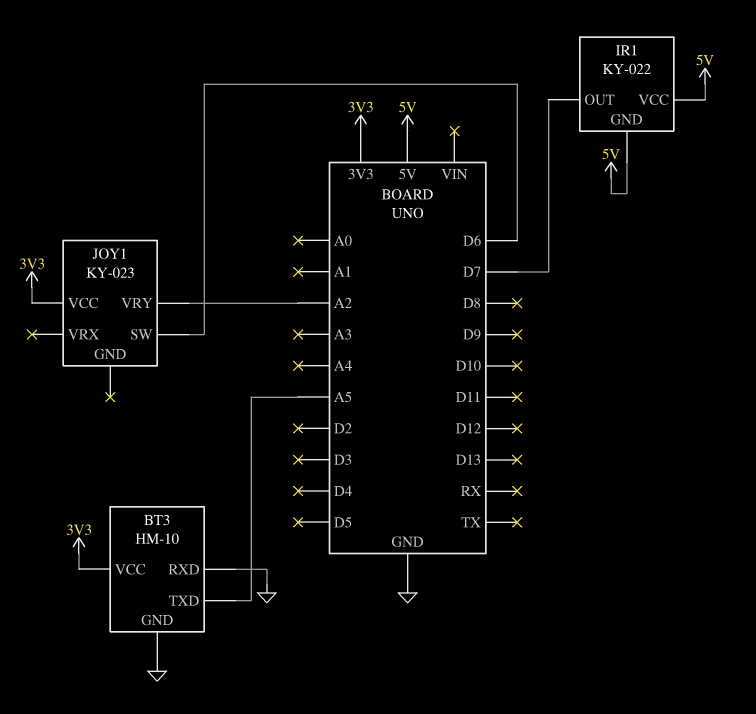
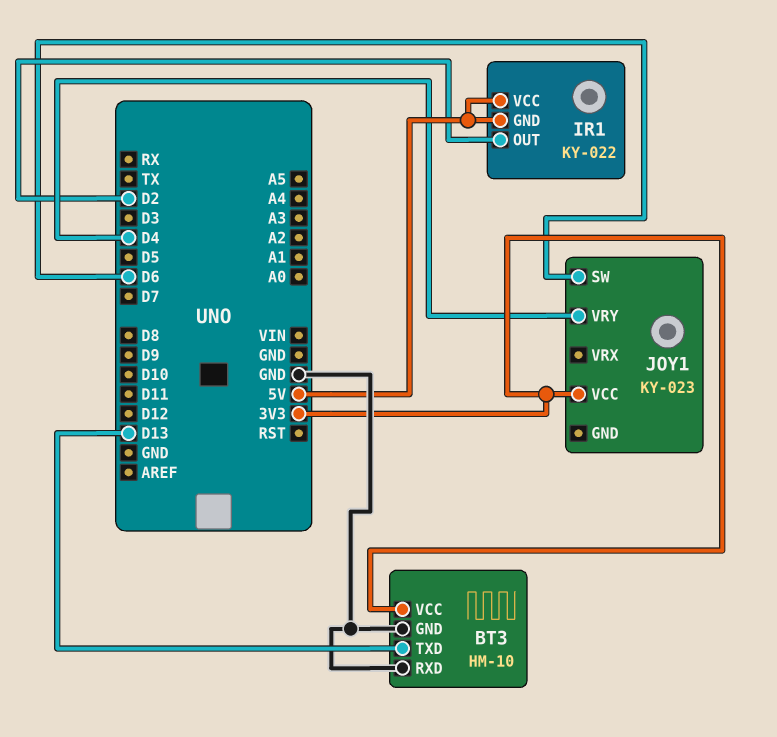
BT3 pin TXD: A5 -> D13
IR1 pin OUT: D7 -> D2
JOY1 pin VRY: A2 -> D4

